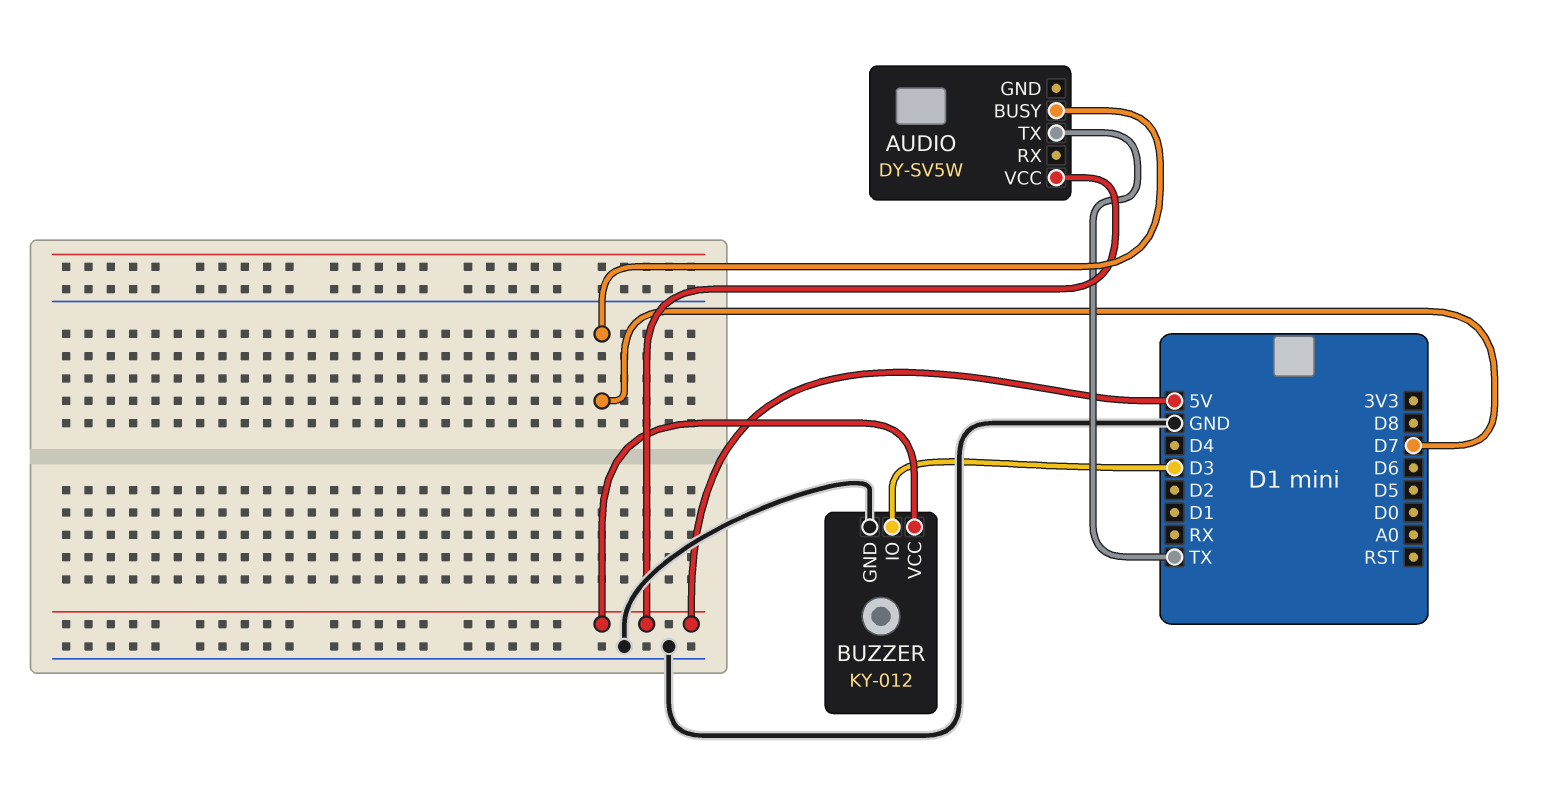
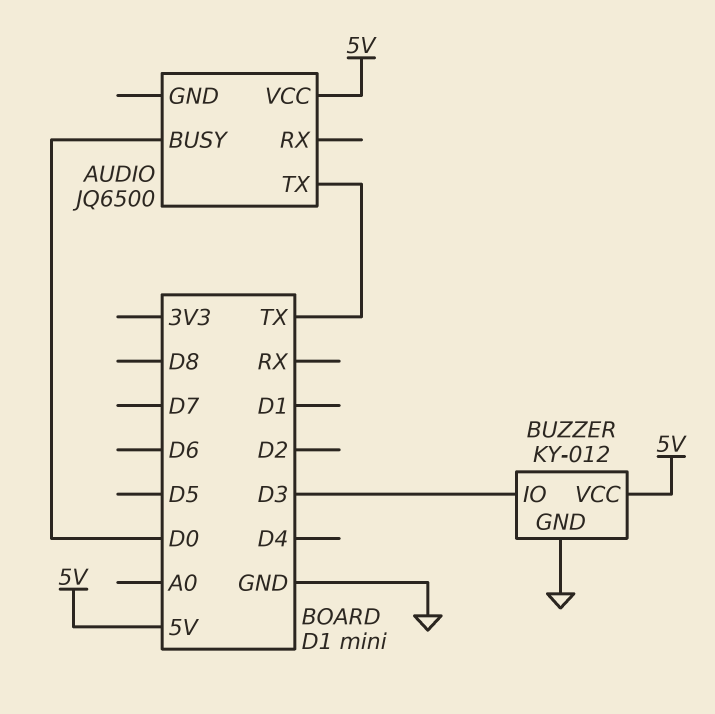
AUDIO: DY-SV5W -> JQ6500
AUDIO pin BUSY: D7 -> D0

